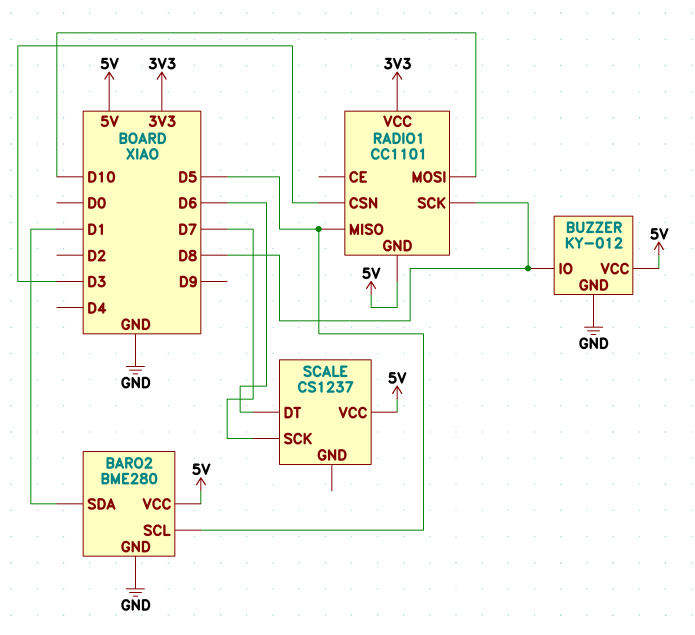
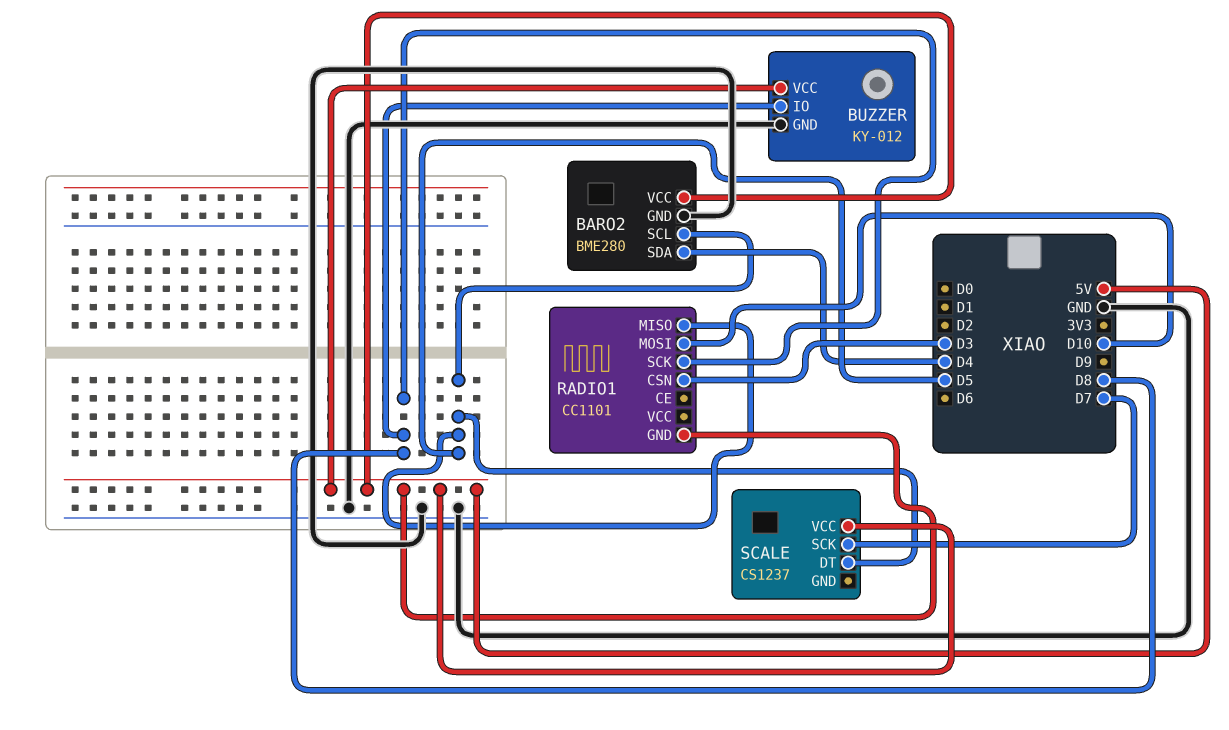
BARO2 pin SDA: D1 -> D4
RADIO1 pin VCC: 3V3 -> none
SCALE pin DT: D6 -> D5

